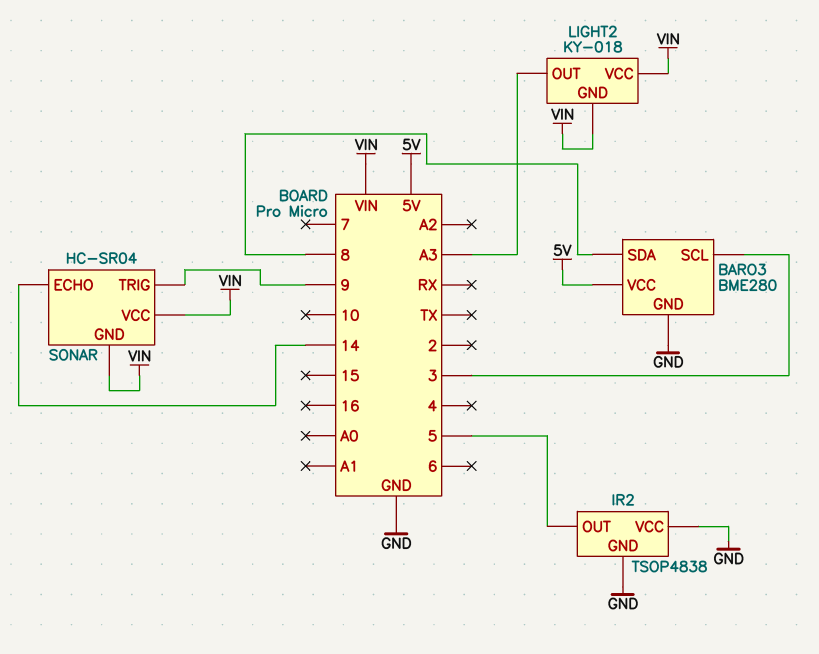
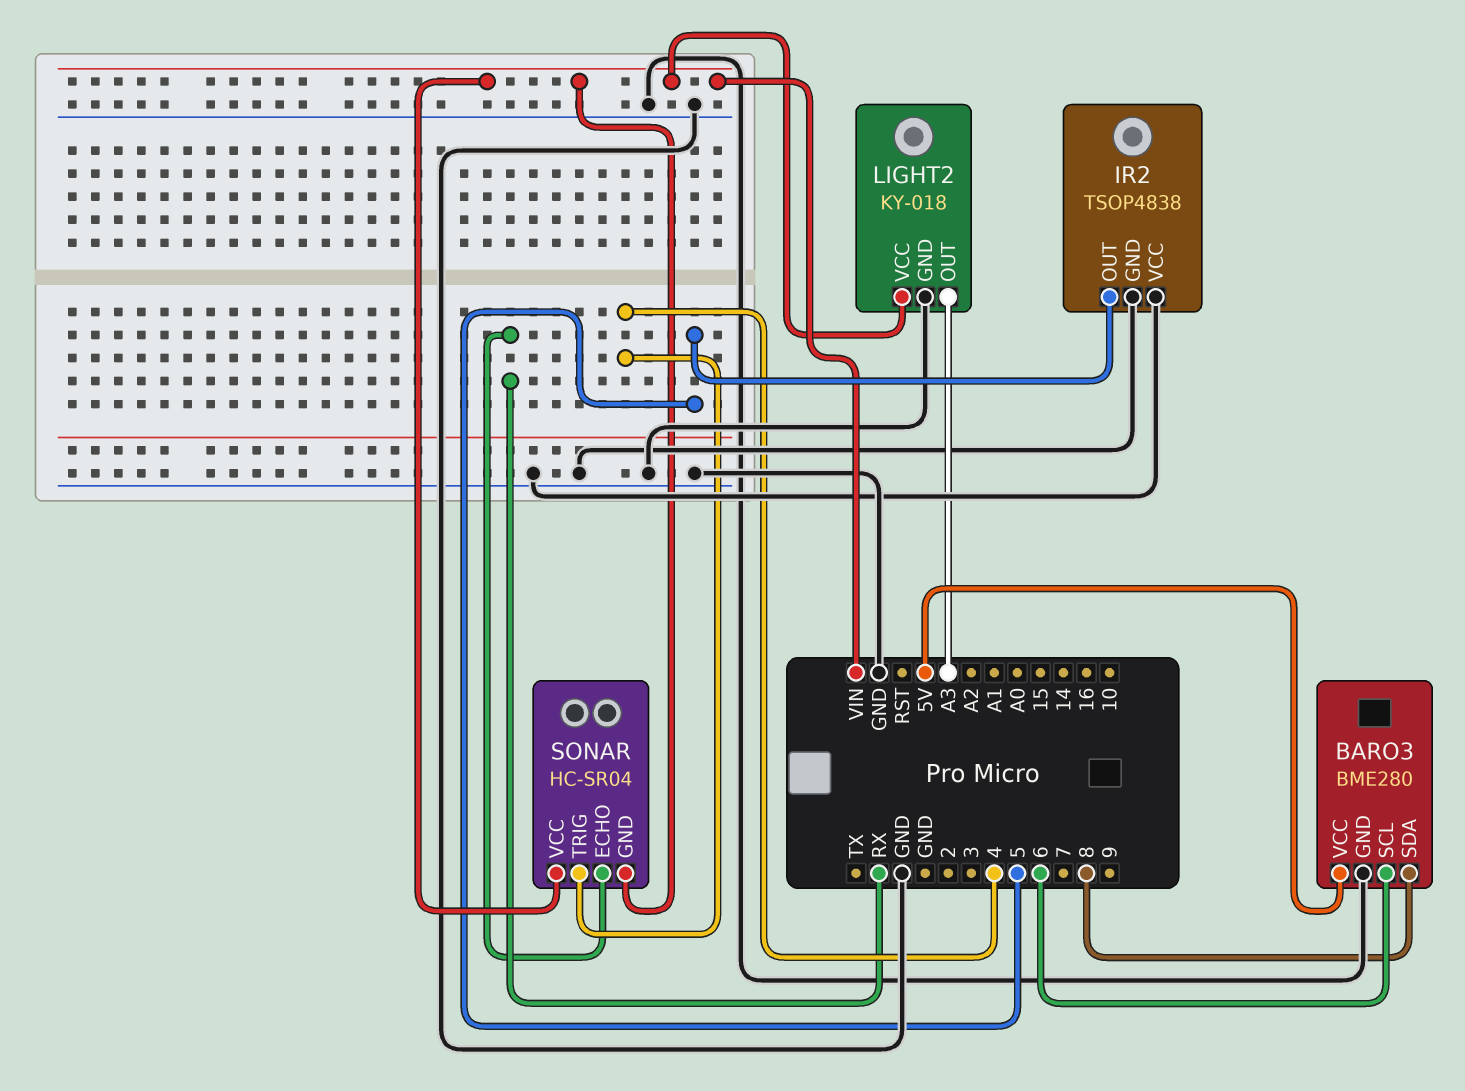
BARO3 pin SCL: 3 -> 6
LIGHT2 pin GND: VIN -> GND
SONAR pin ECHO: 14 -> RX
SONAR pin TRIG: 9 -> 4

